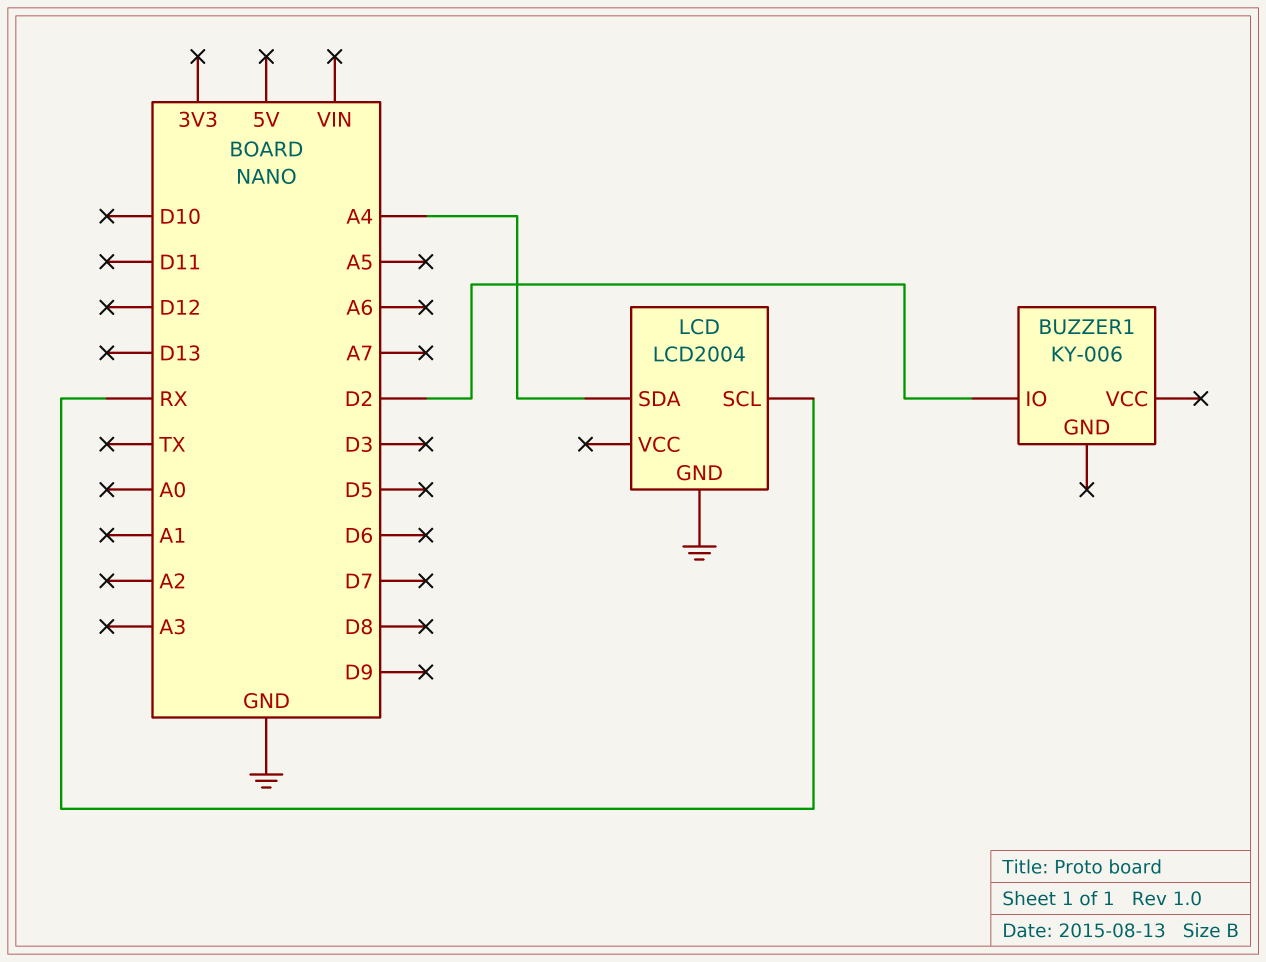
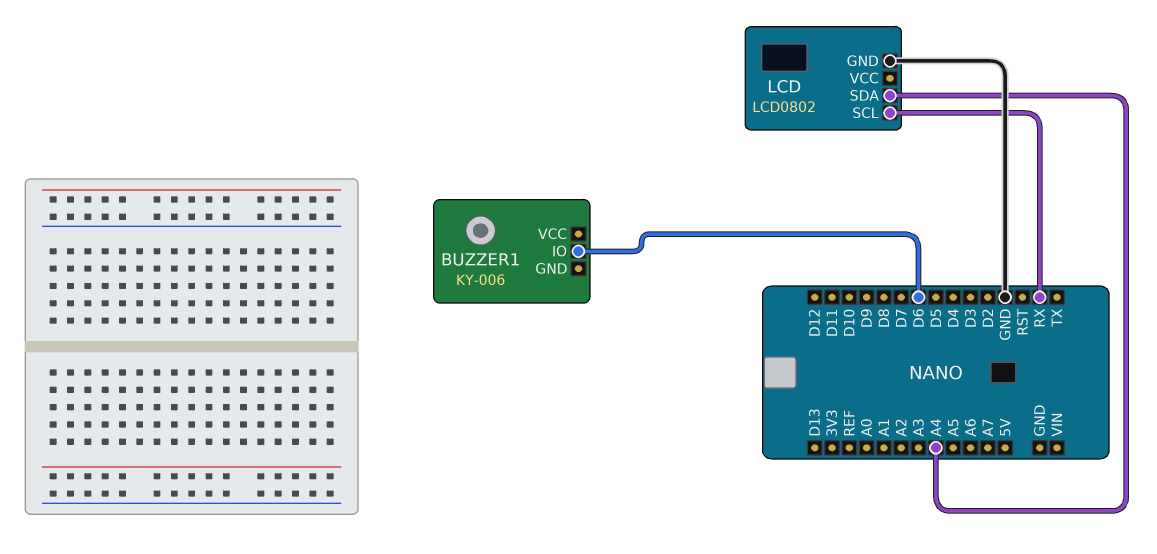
BUZZER1 pin IO: D2 -> D6
LCD: LCD2004 -> LCD0802

